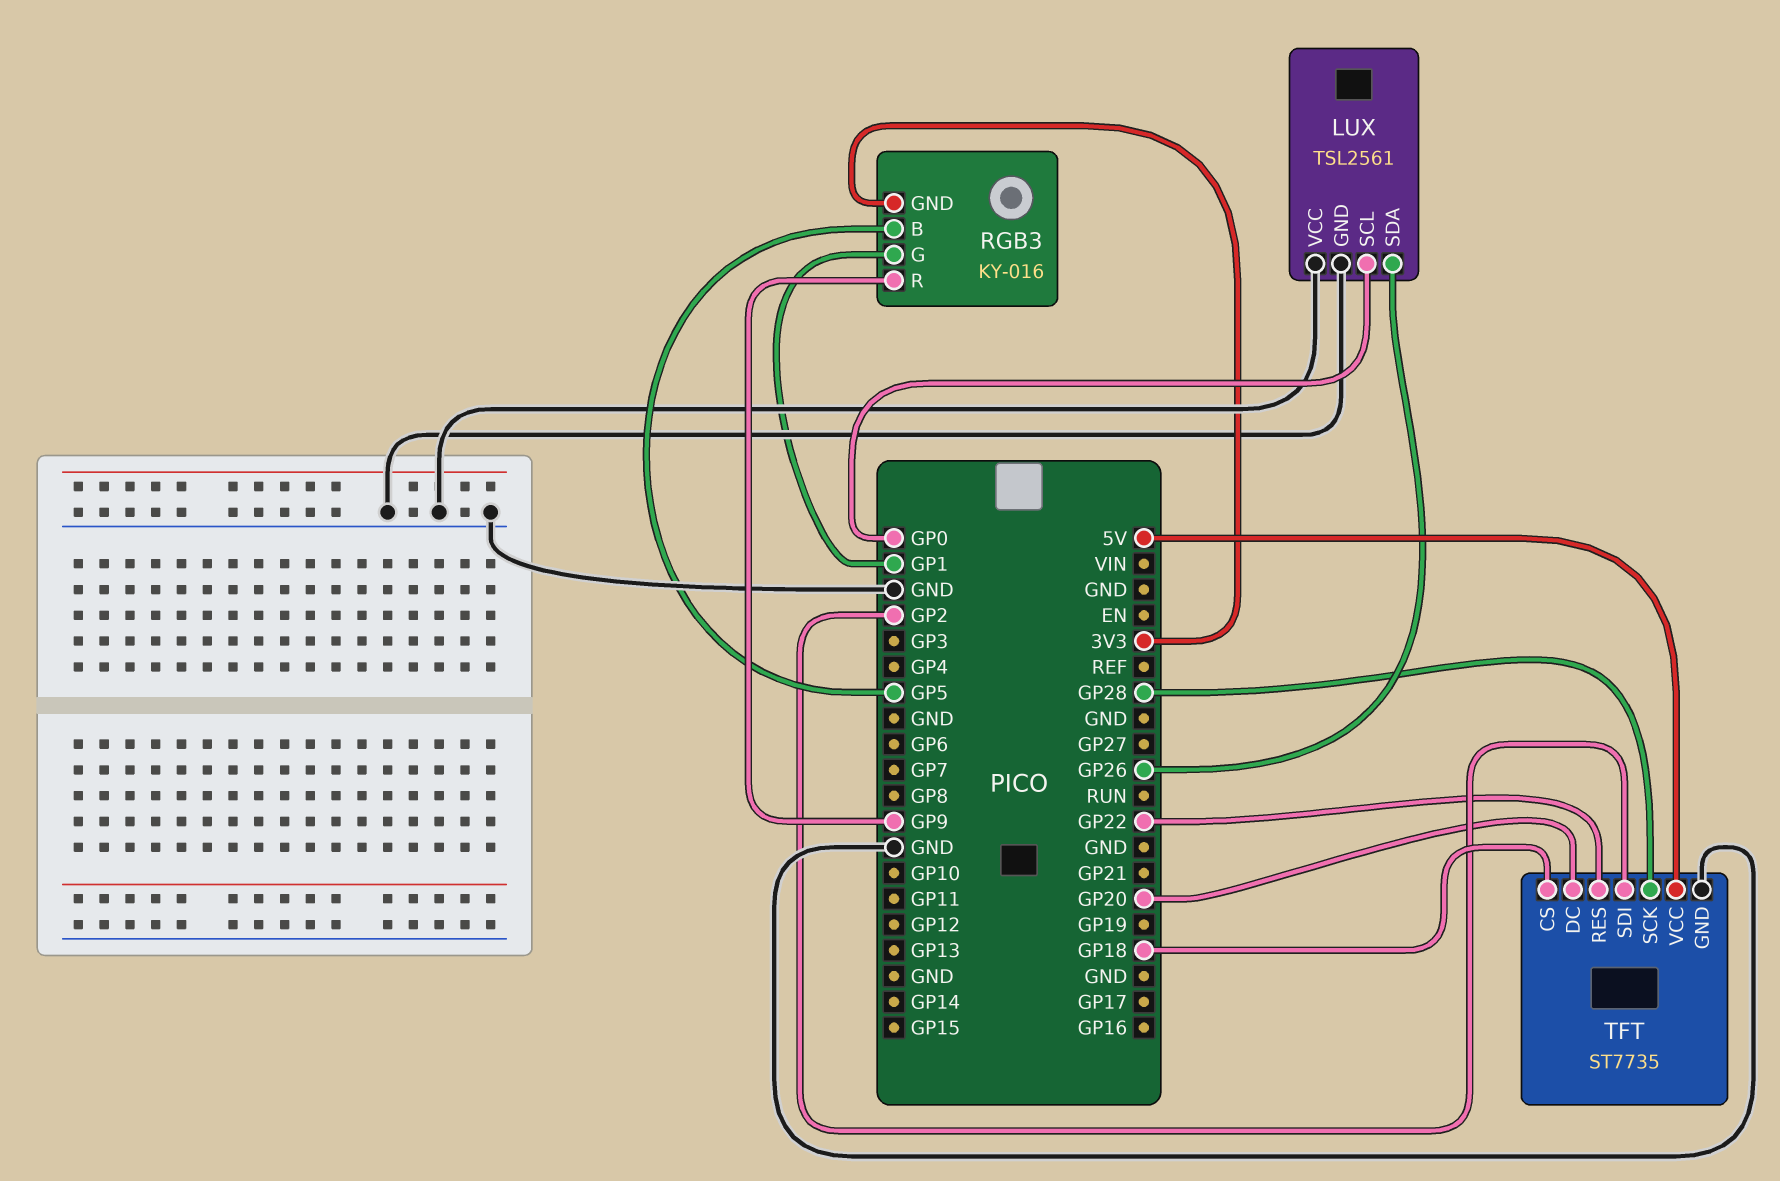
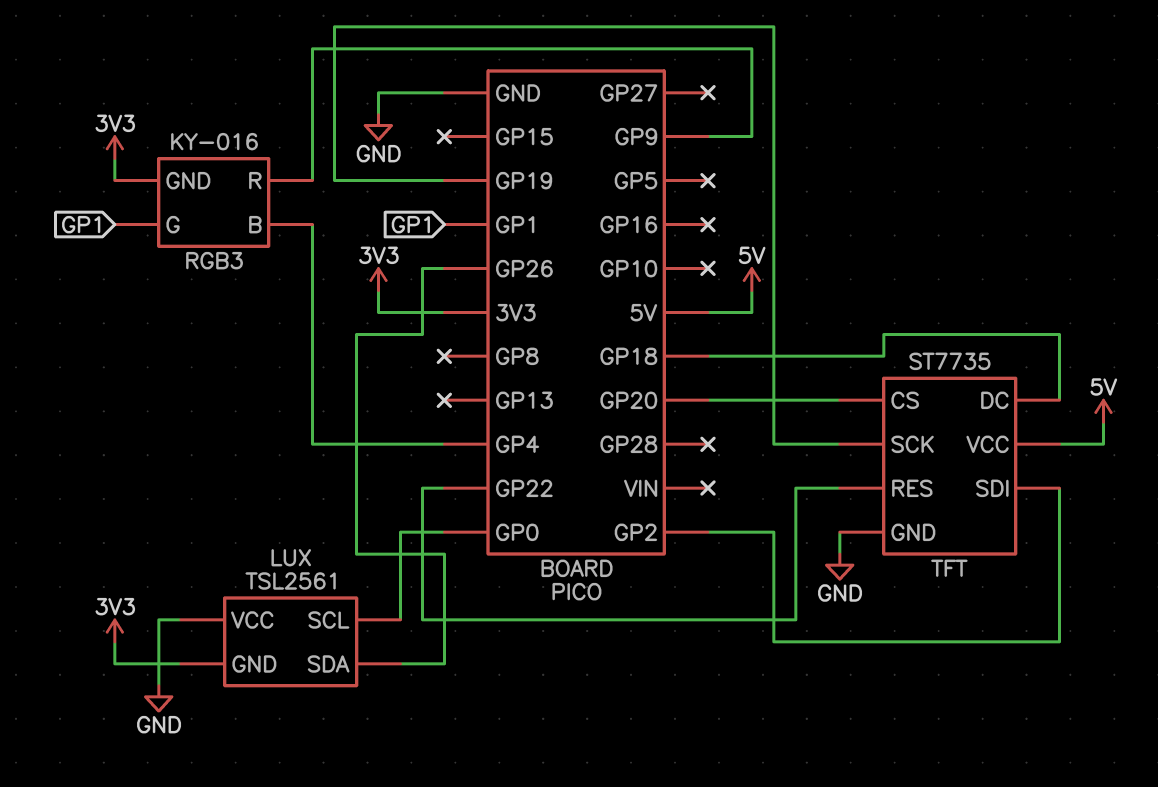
LUX pin GND: GND -> 3V3
RGB3 pin B: GP5 -> GP4
TFT pin CS: GP18 -> GP20
TFT pin DC: GP20 -> GP18
TFT pin SCK: GP28 -> GP19

